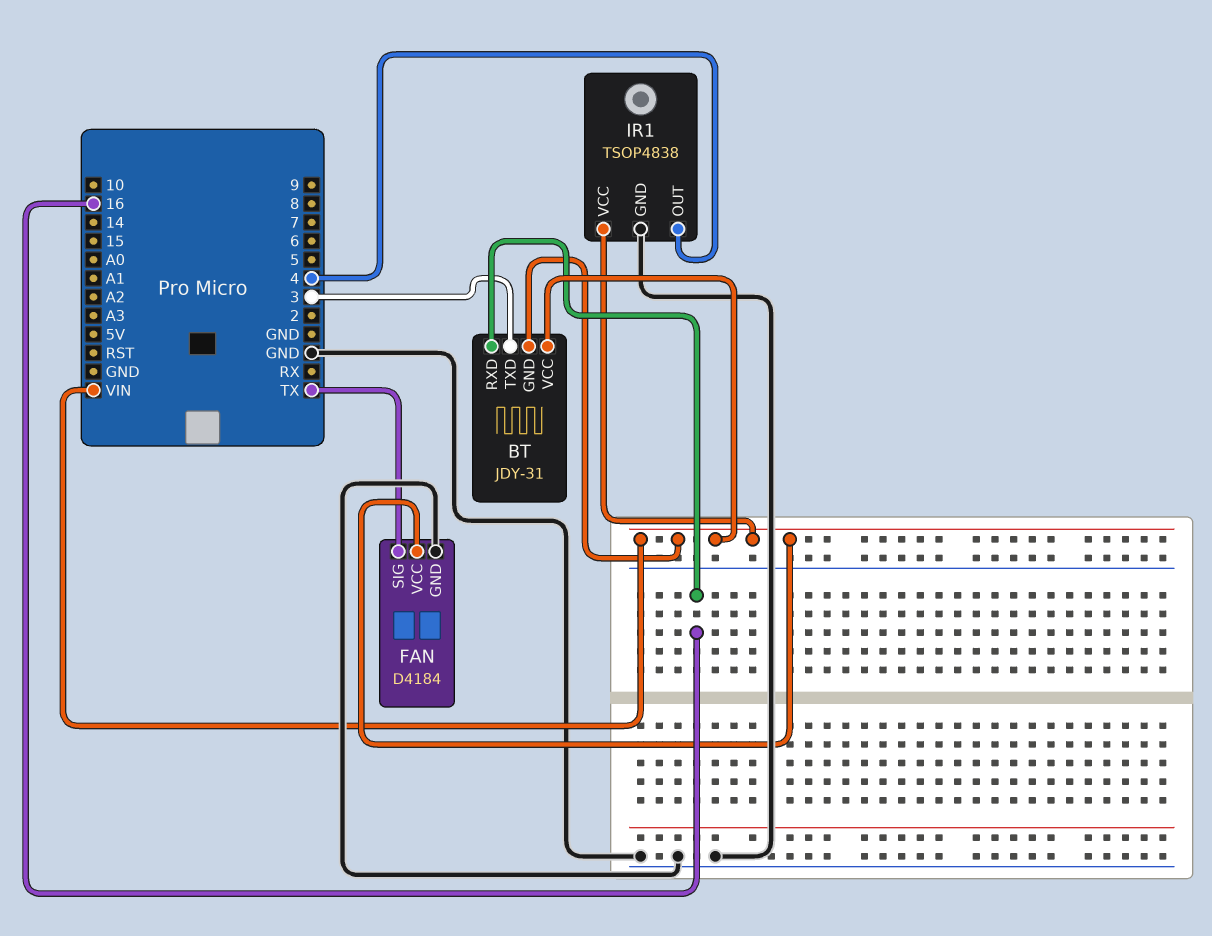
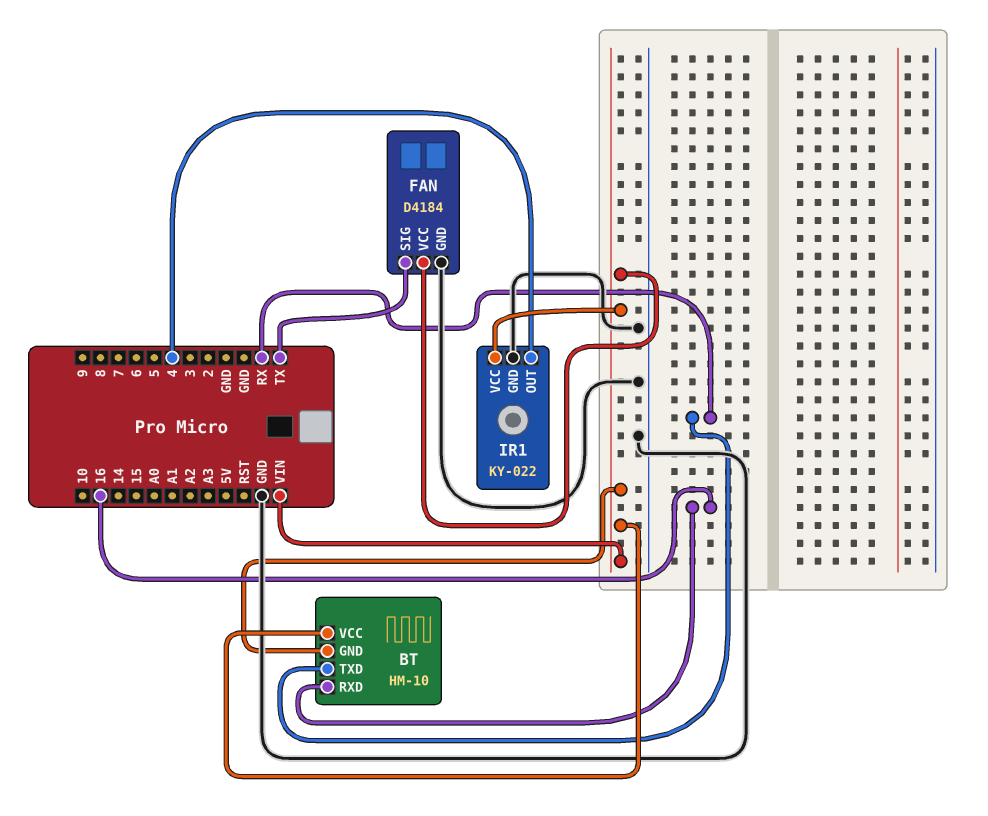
BT: JDY-31 -> HM-10
BT pin TXD: 3 -> RX
IR1: TSOP4838 -> KY-022

